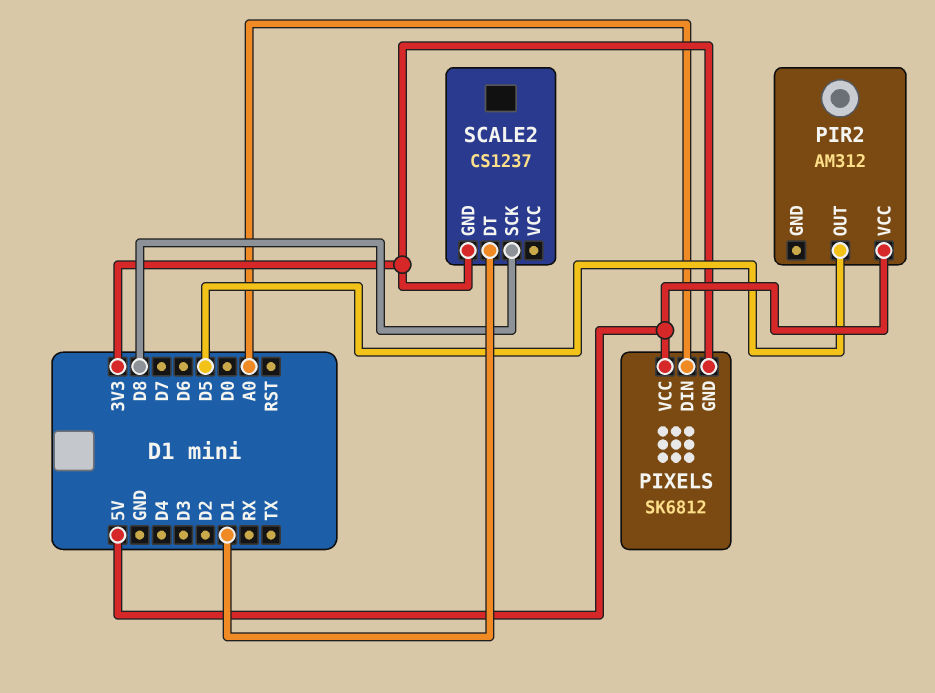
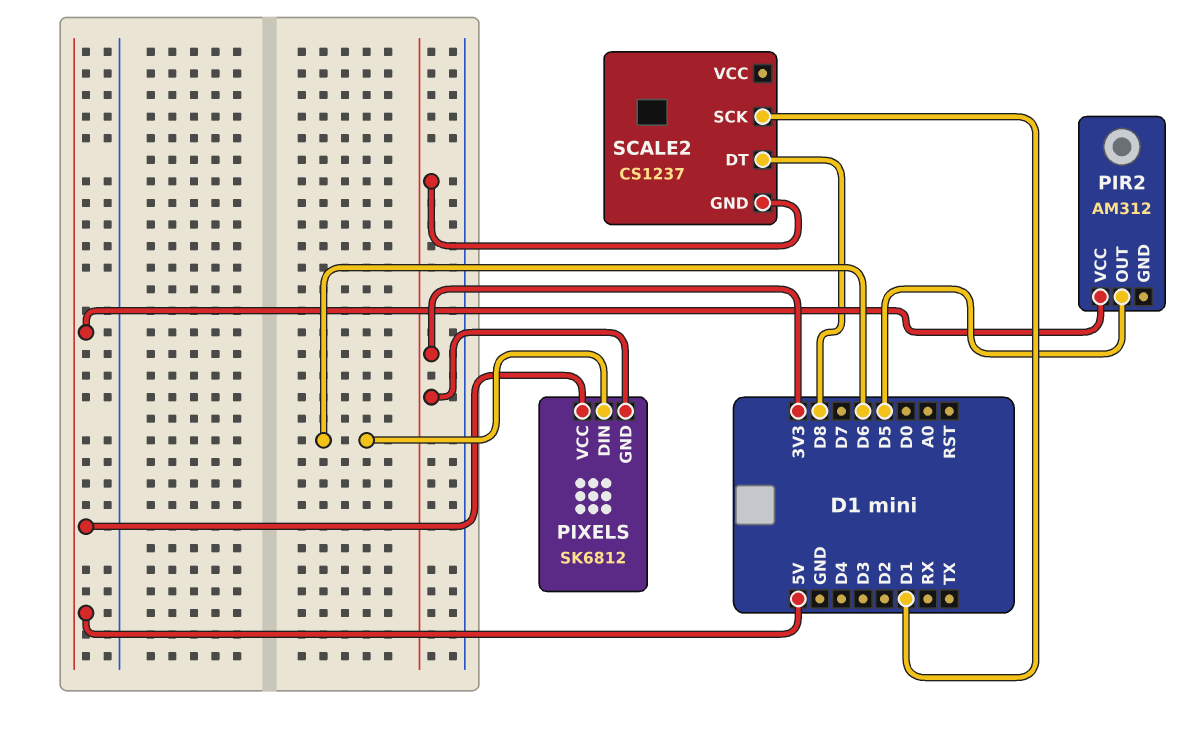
PIXELS pin DIN: A0 -> D6
SCALE2 pin DT: D1 -> D8
SCALE2 pin SCK: D8 -> D1

